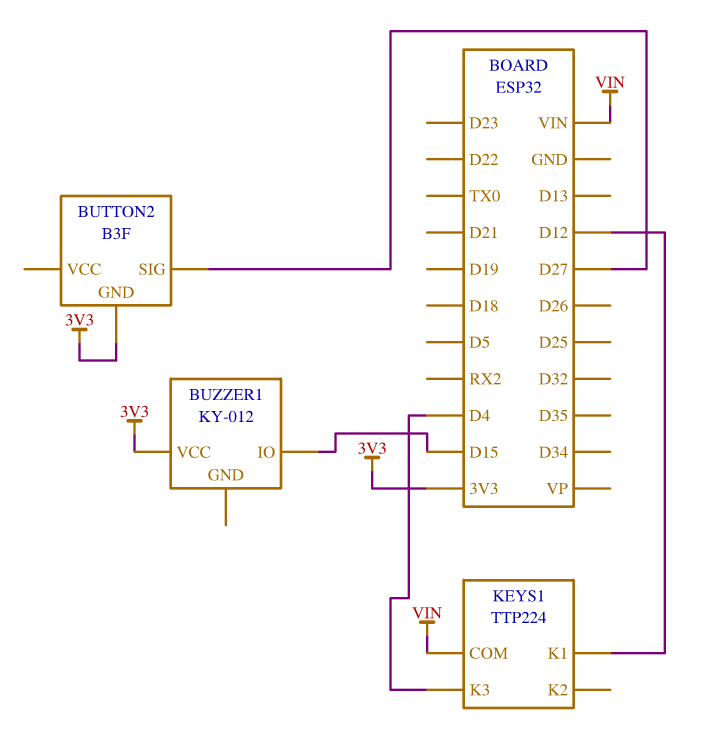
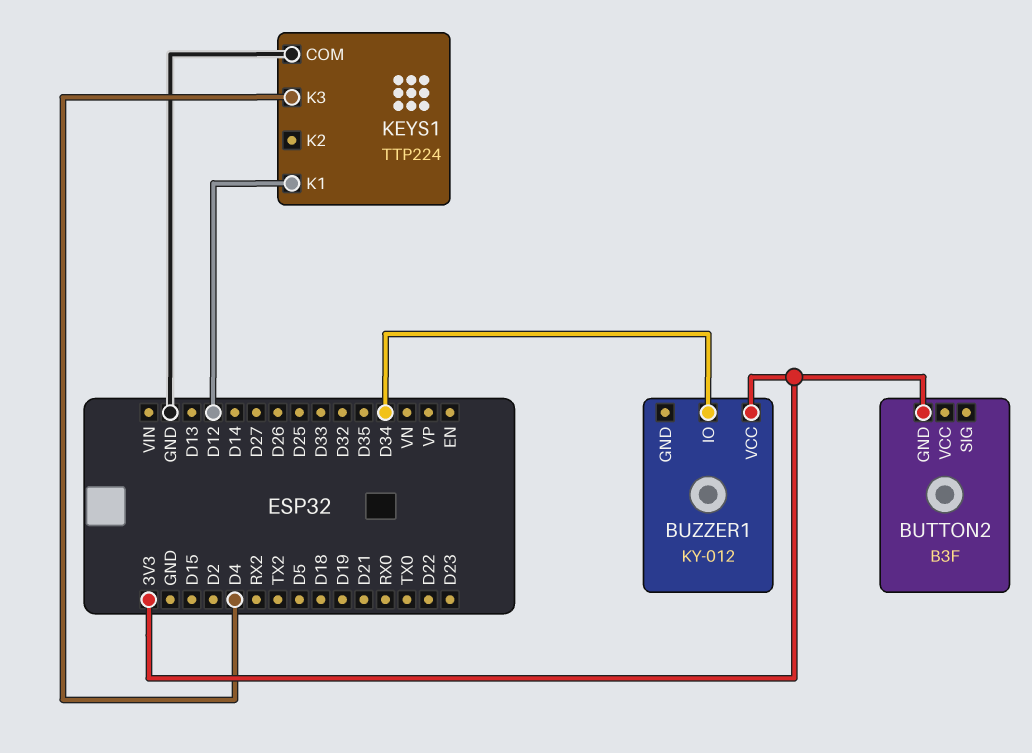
BUTTON2 pin SIG: D27 -> none
BUZZER1 pin IO: D15 -> D34
KEYS1 pin COM: VIN -> GND

